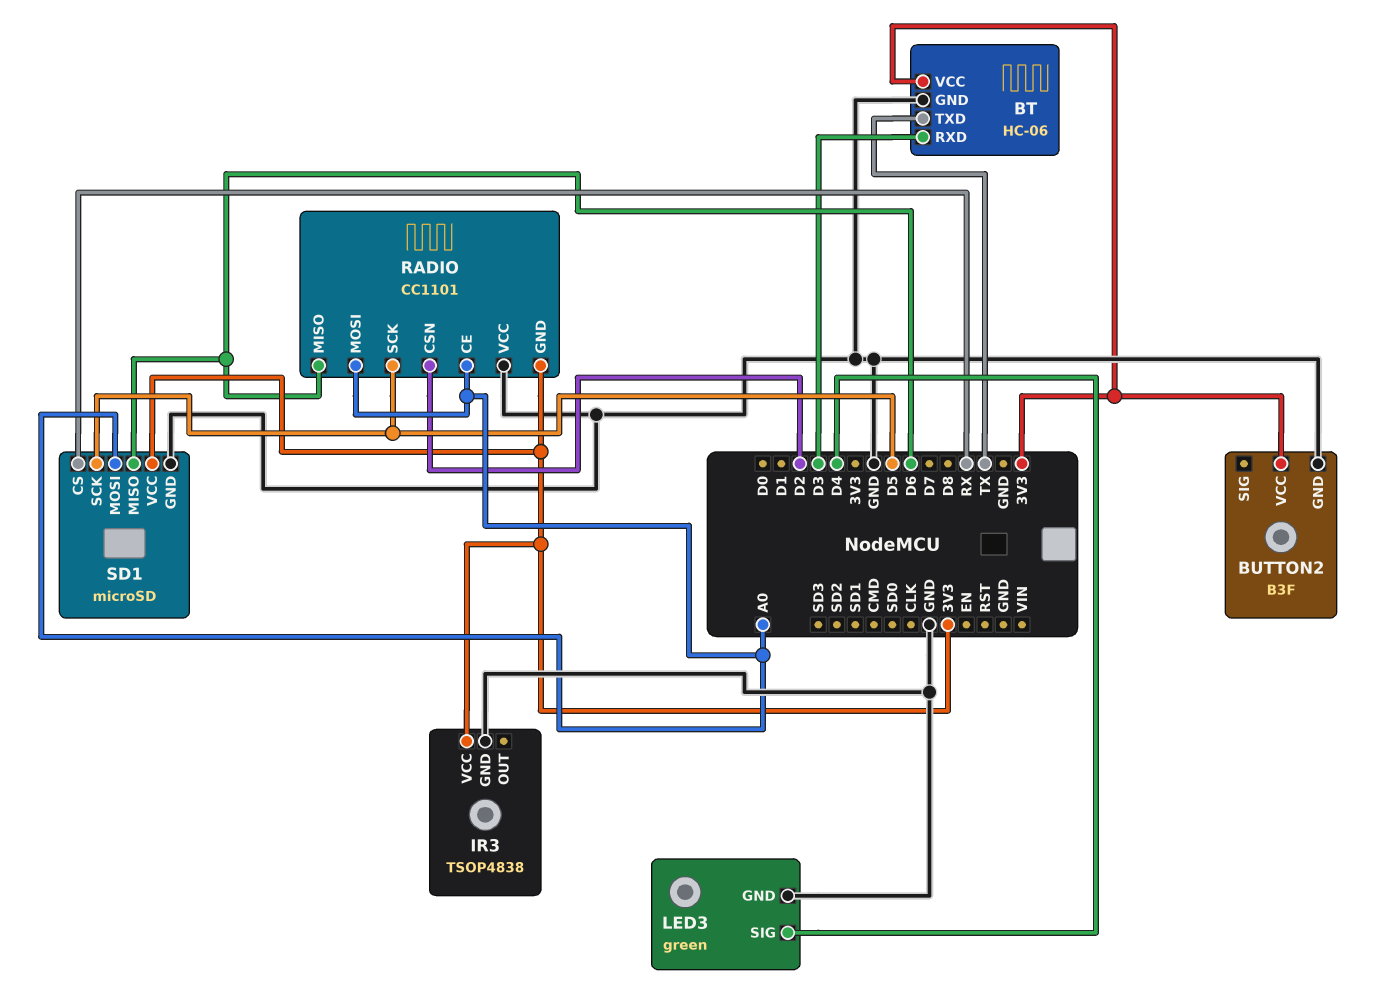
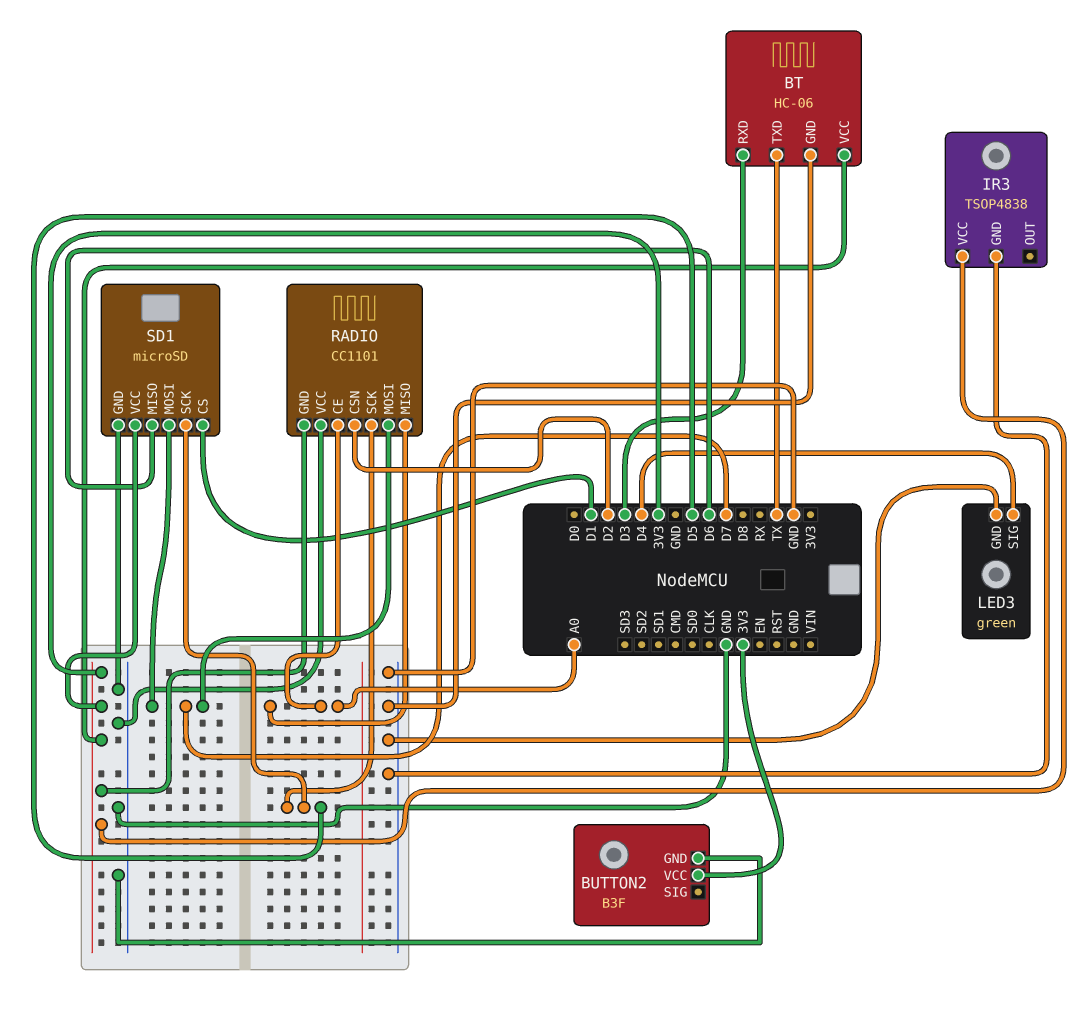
RADIO pin MISO: D6 -> A0
RADIO pin MOSI: A0 -> D7
SD1 pin CS: RX -> D1
SD1 pin MOSI: A0 -> D7

